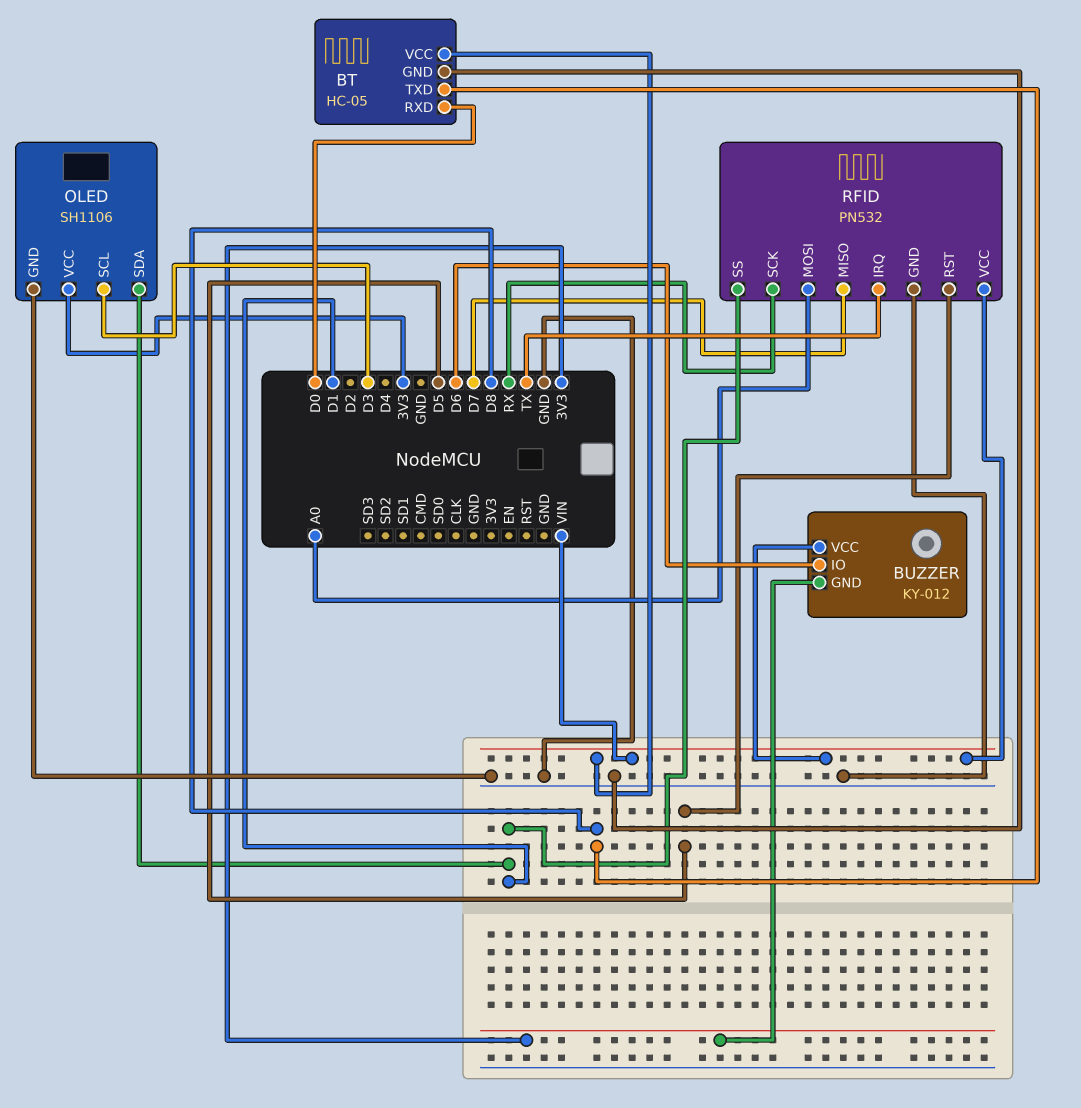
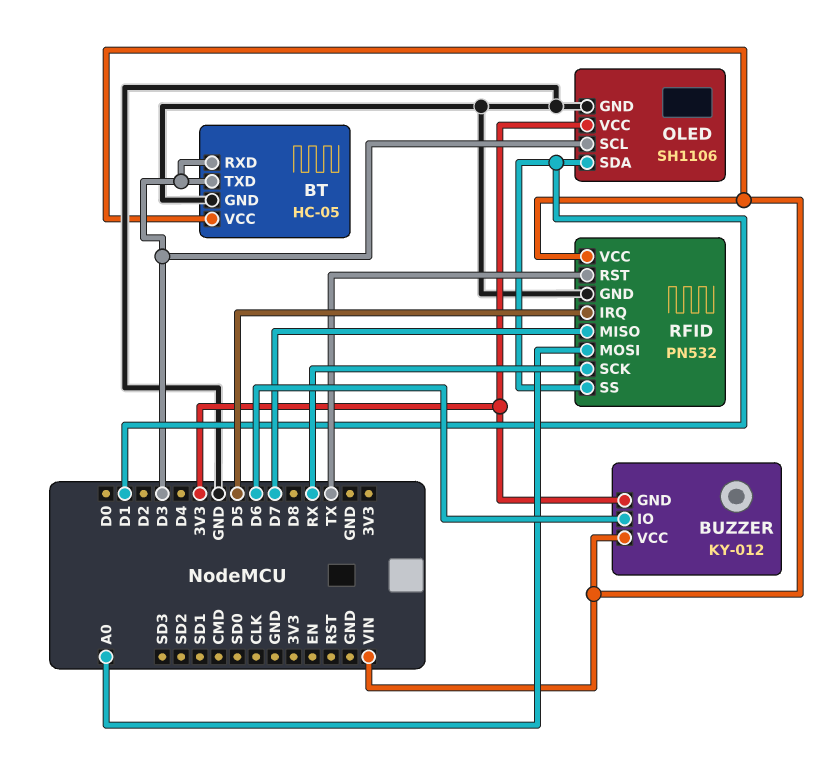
BT pin RXD: D0 -> D3
BT pin TXD: D8 -> D3
RFID pin IRQ: TX -> D5
RFID pin RST: D5 -> TX

